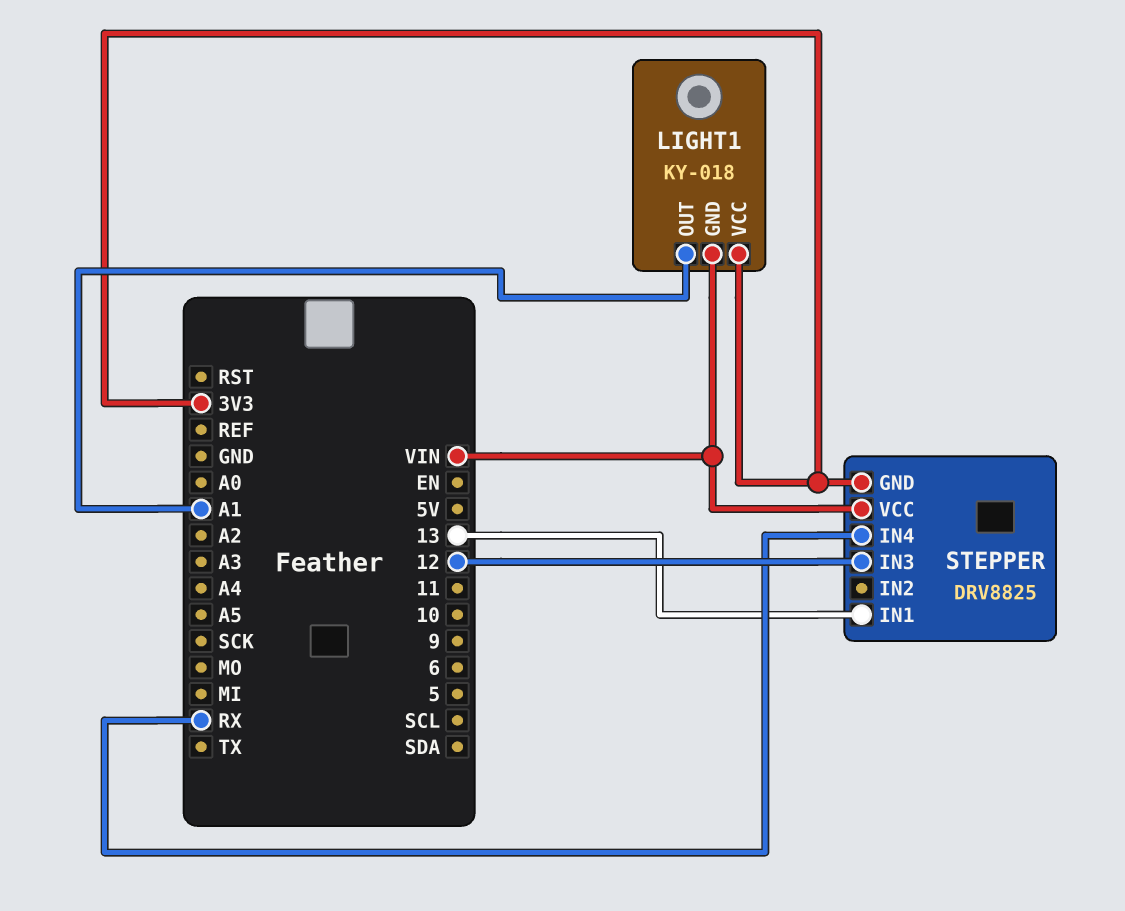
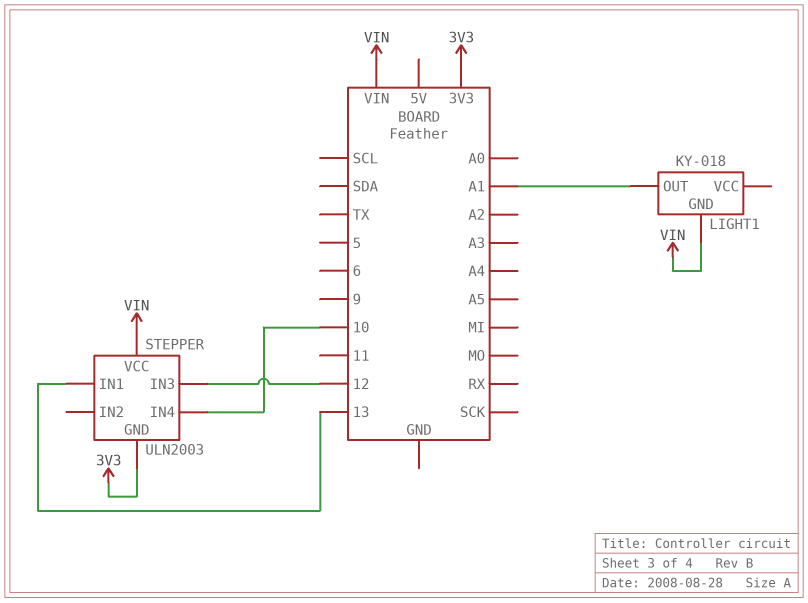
LIGHT1 pin VCC: 3V3 -> none
STEPPER: DRV8825 -> ULN2003
STEPPER pin IN4: RX -> 10

